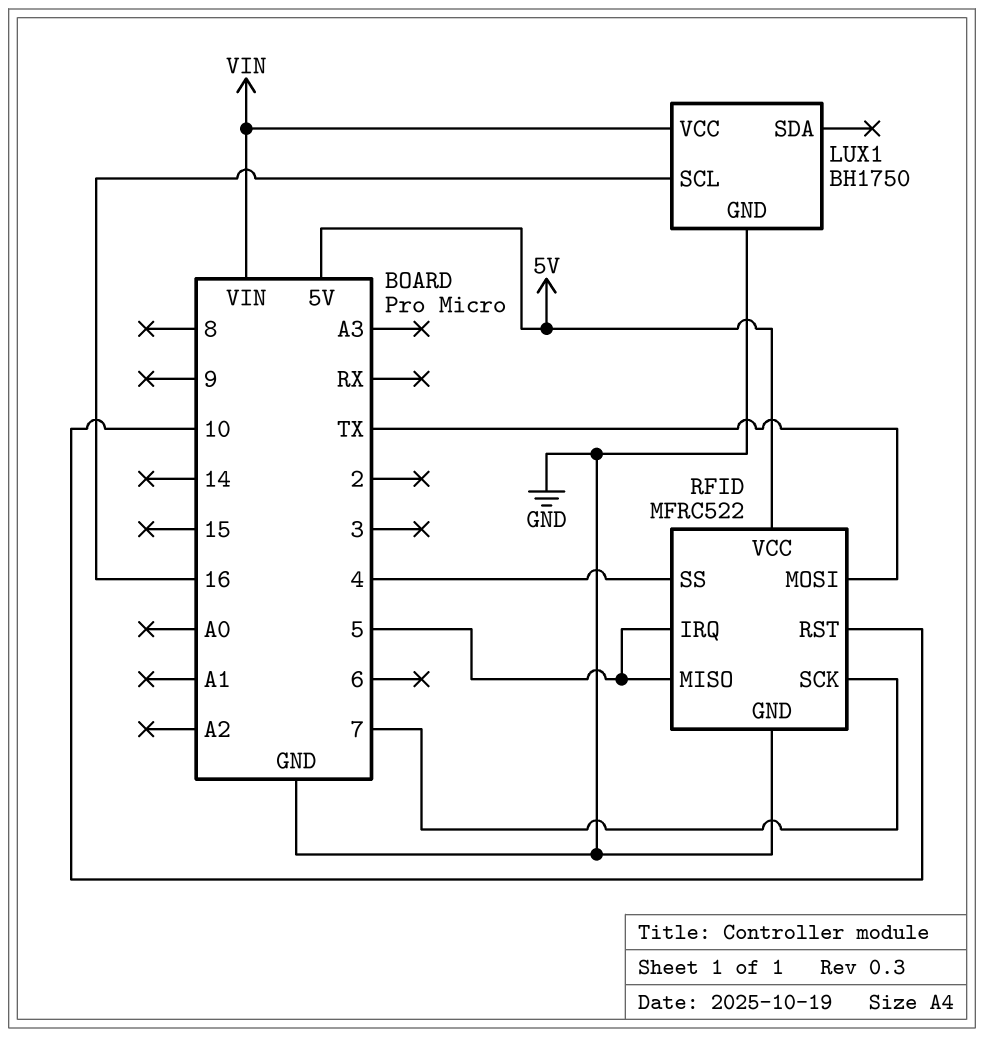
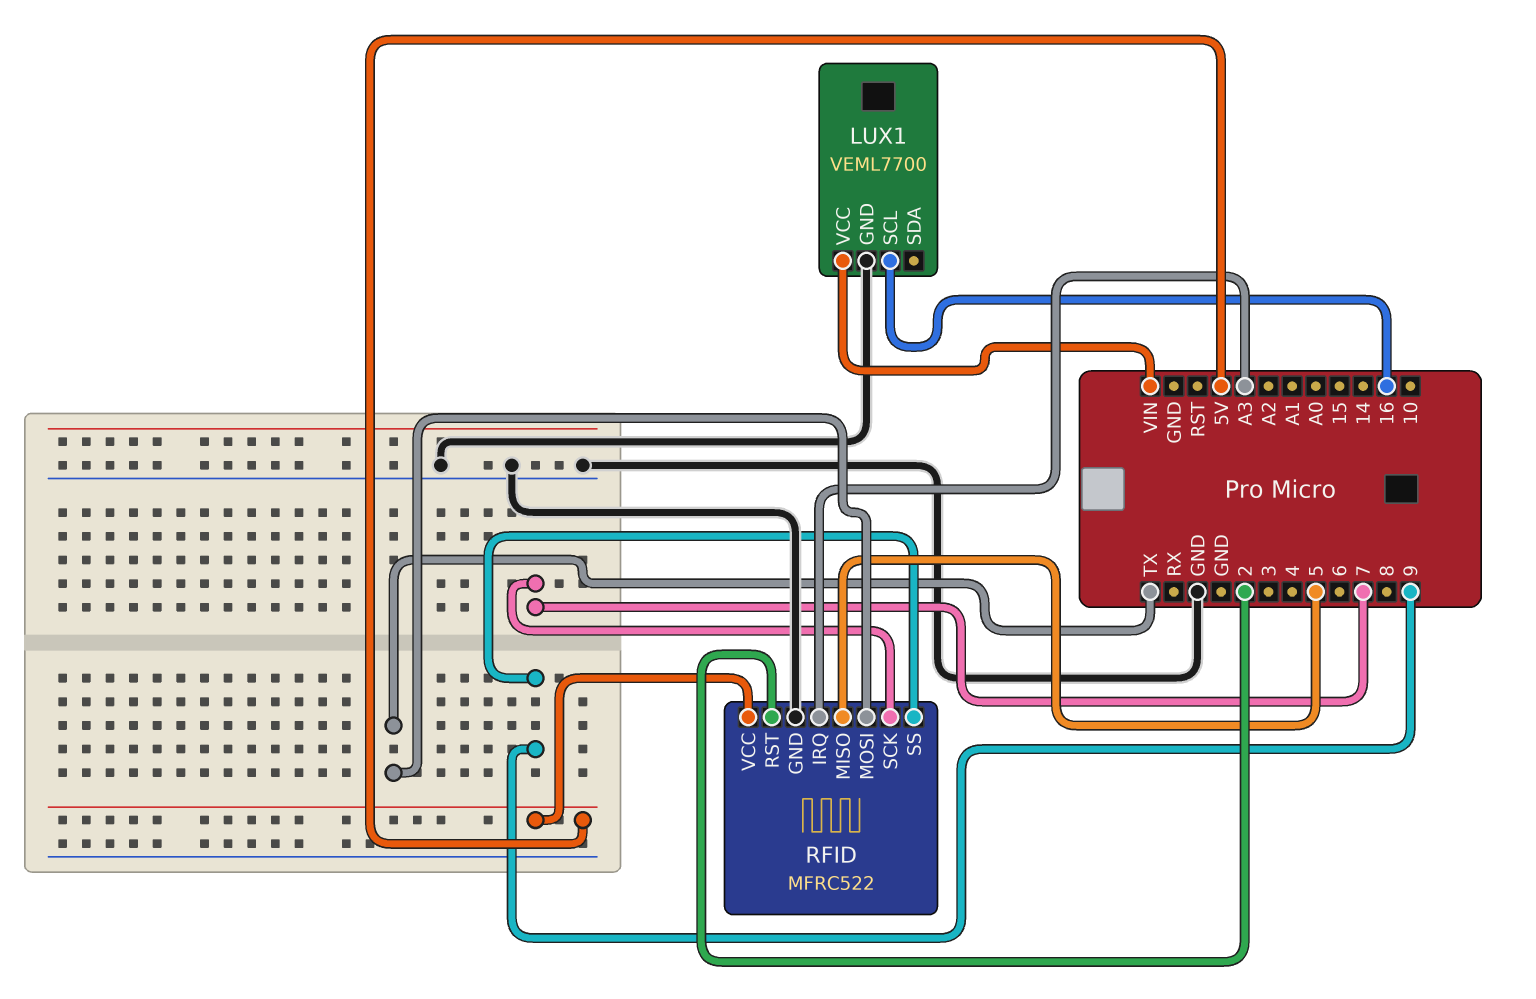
LUX1: BH1750 -> VEML7700
RFID pin IRQ: 5 -> A3
RFID pin RST: 10 -> 2
RFID pin SS: 4 -> 9

